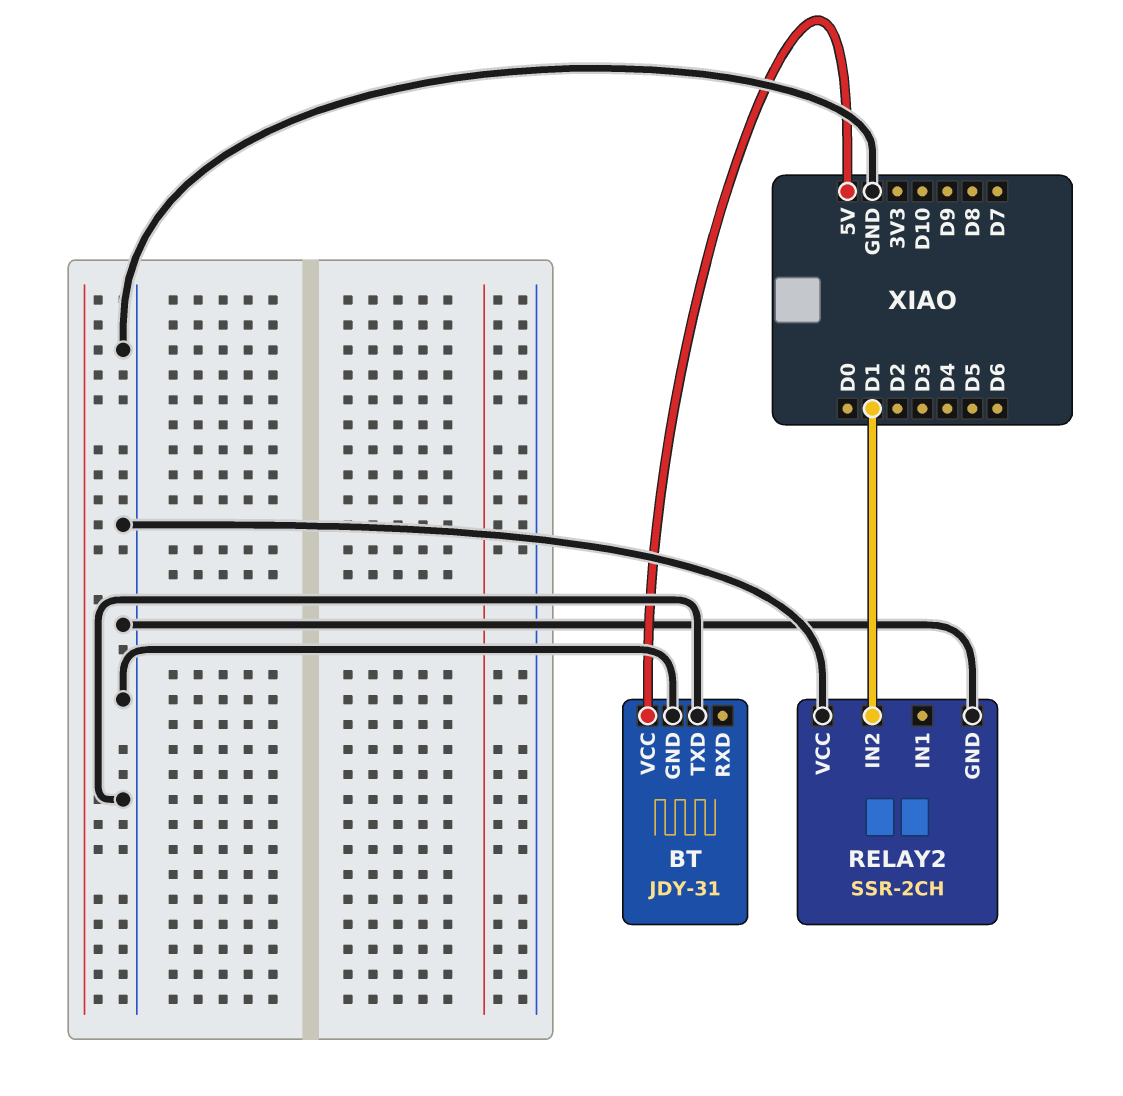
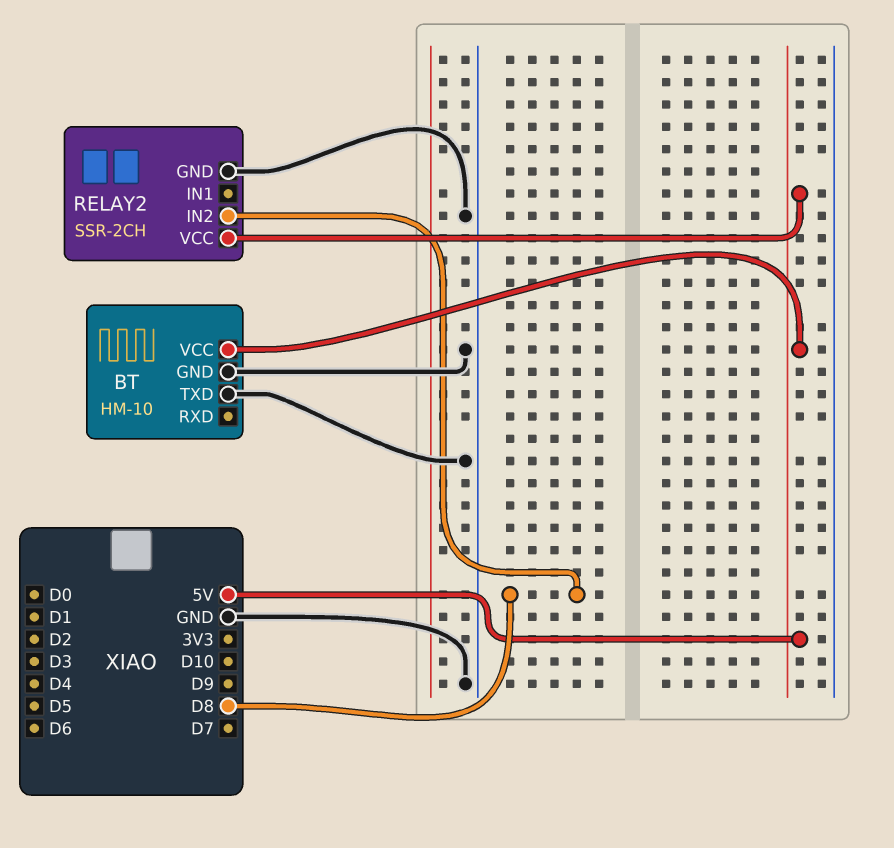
BT: JDY-31 -> HM-10
RELAY2 pin IN2: D1 -> D8
RELAY2 pin VCC: GND -> 5V

